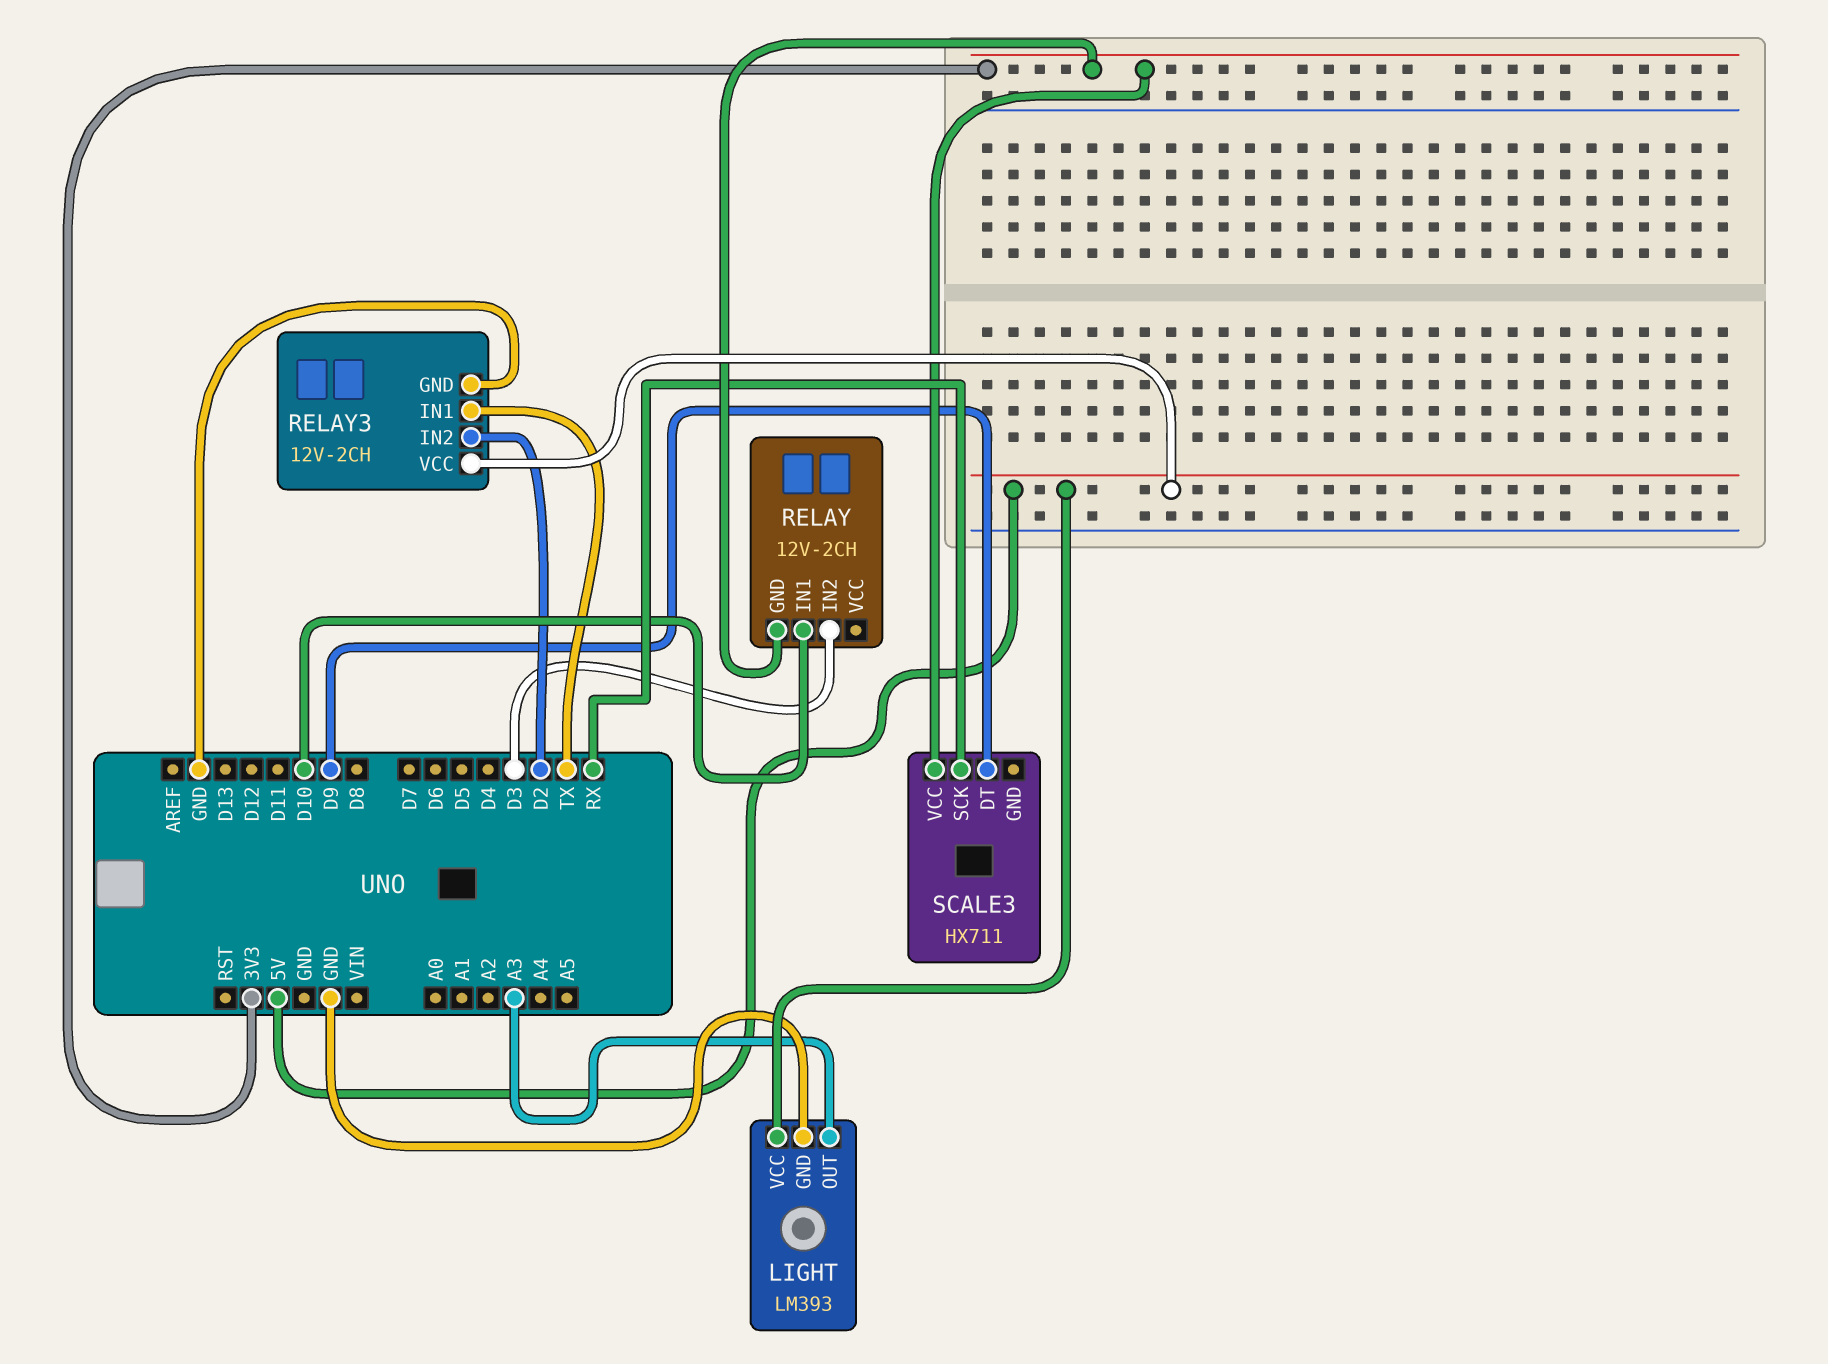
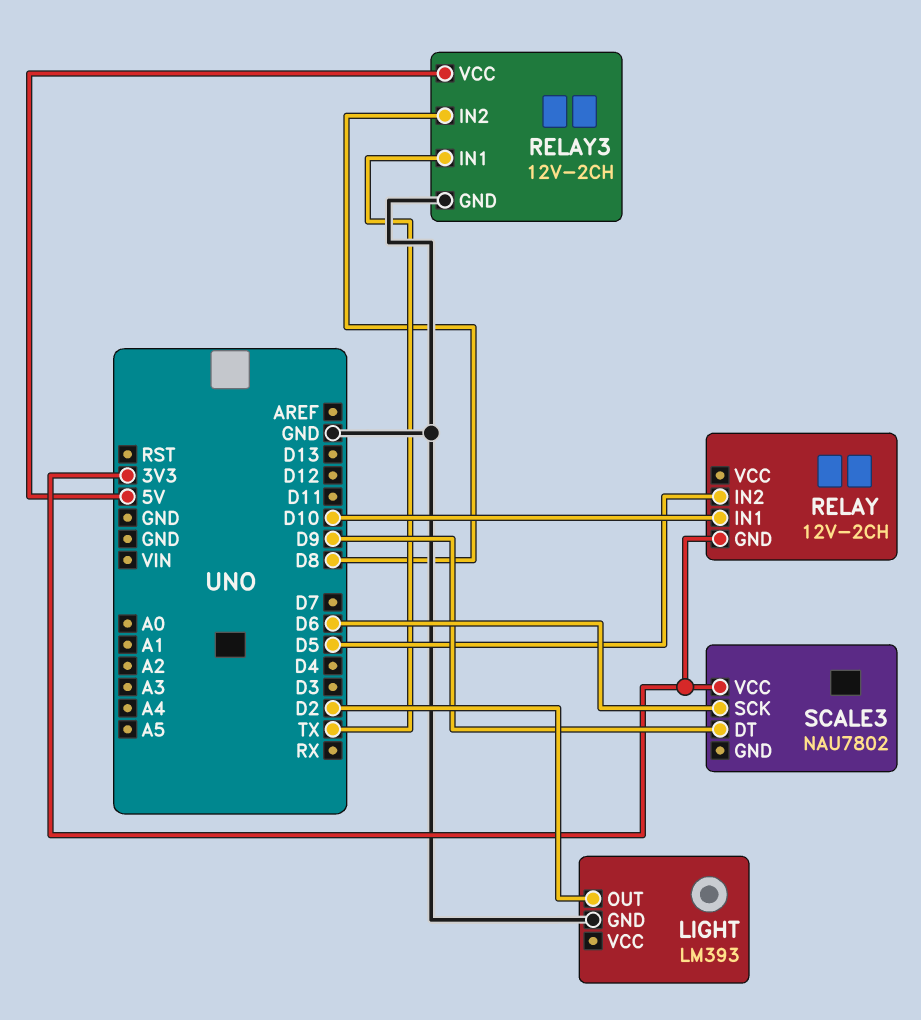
LIGHT pin OUT: A3 -> D2
LIGHT pin VCC: 5V -> none
RELAY pin IN2: D3 -> D5
RELAY3 pin IN2: D2 -> D8
SCALE3: HX711 -> NAU7802
SCALE3 pin SCK: RX -> D6

